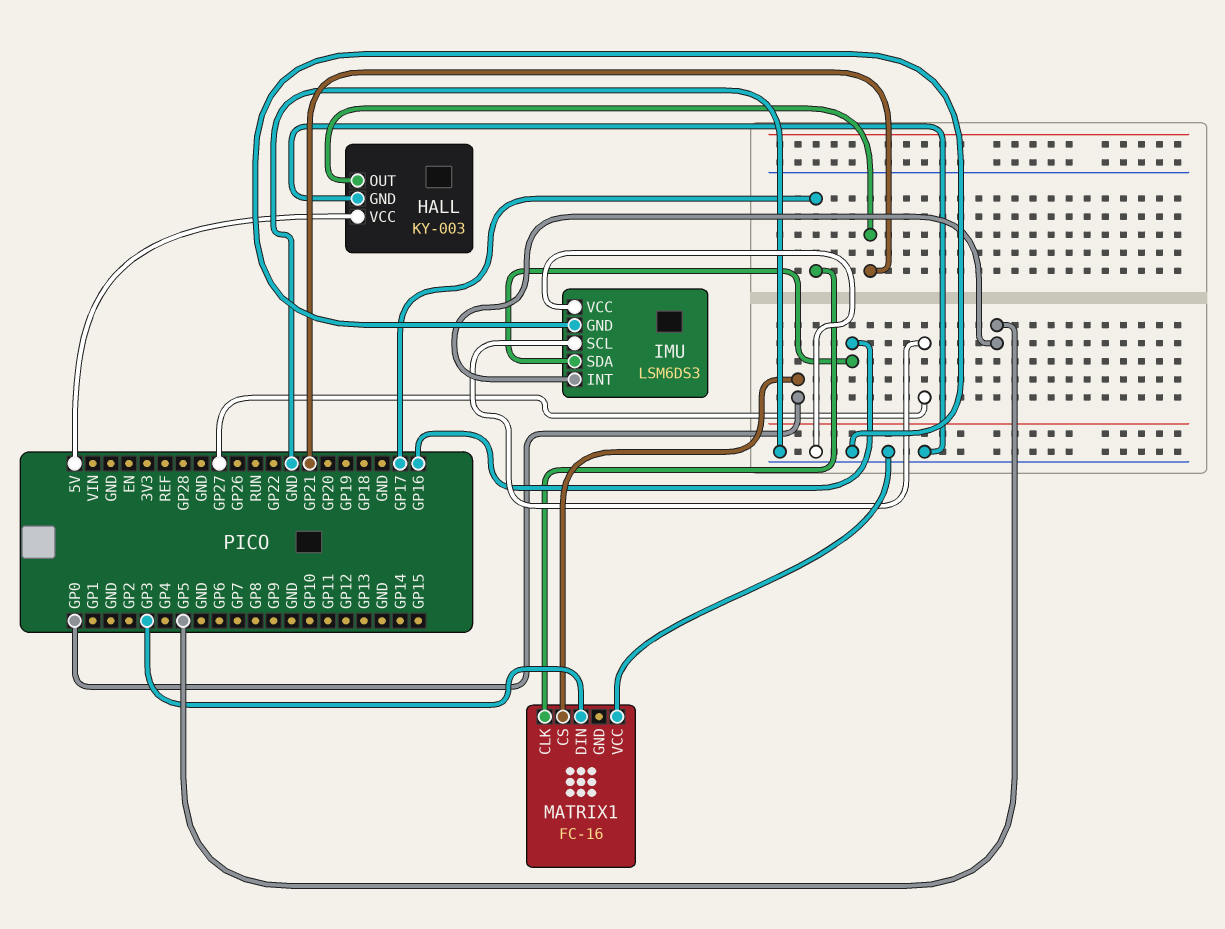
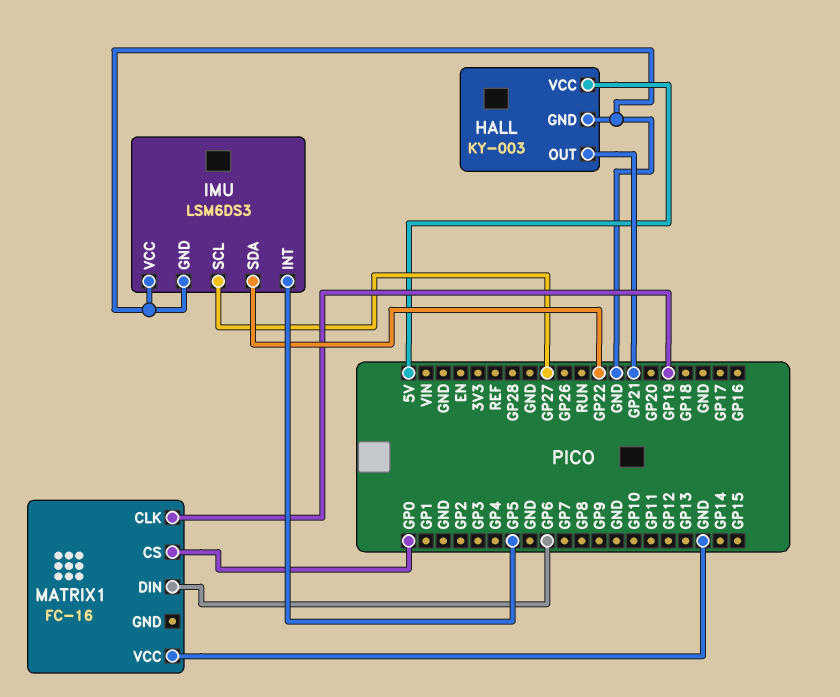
IMU pin SDA: GP16 -> GP22
MATRIX1 pin CLK: GP17 -> GP19
MATRIX1 pin DIN: GP3 -> GP6

